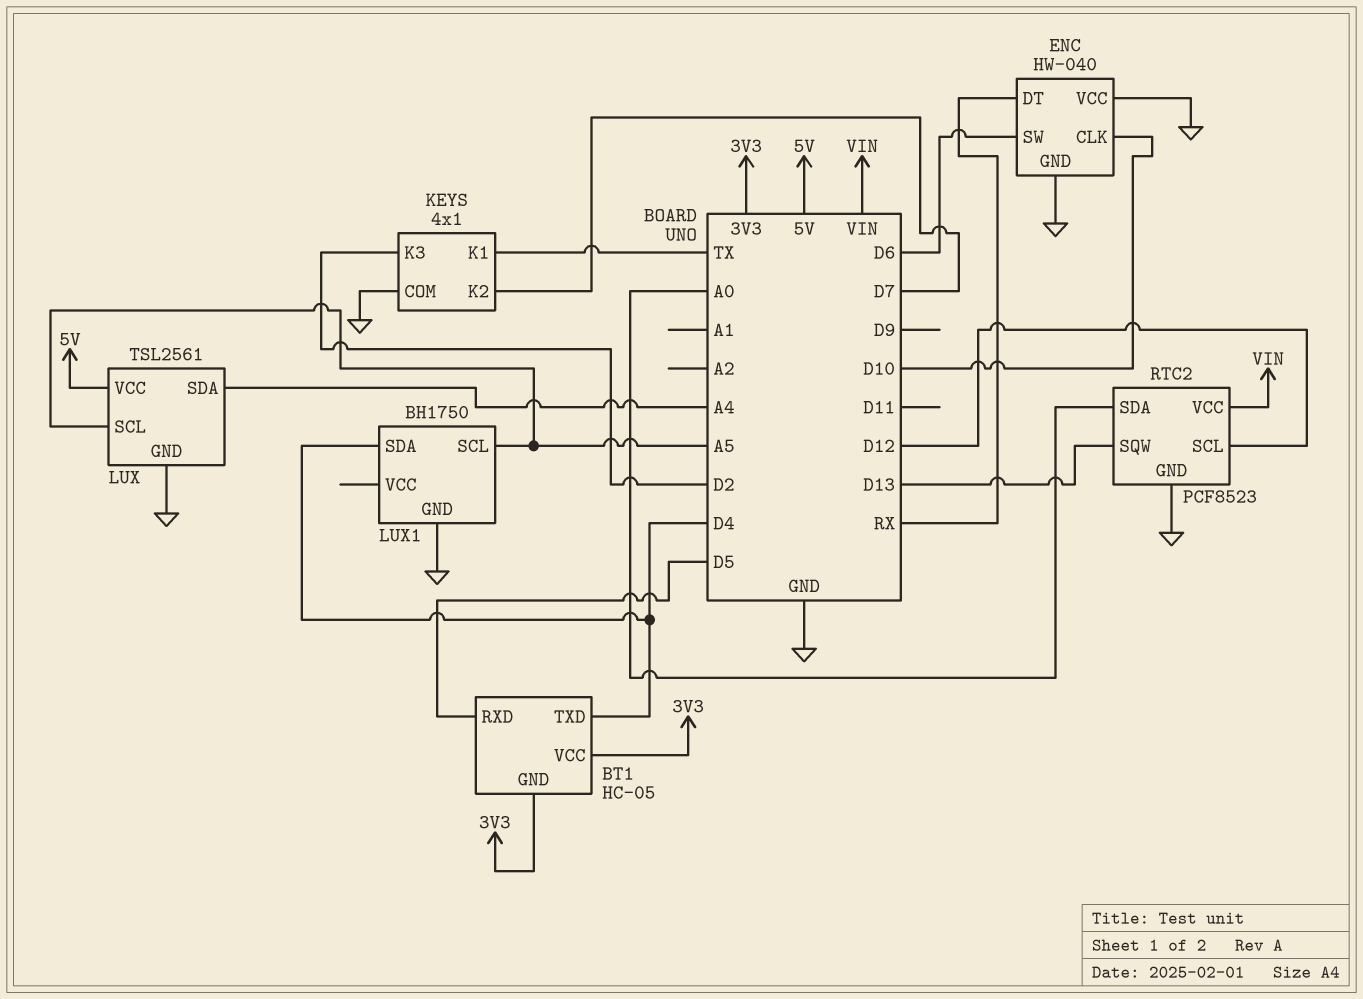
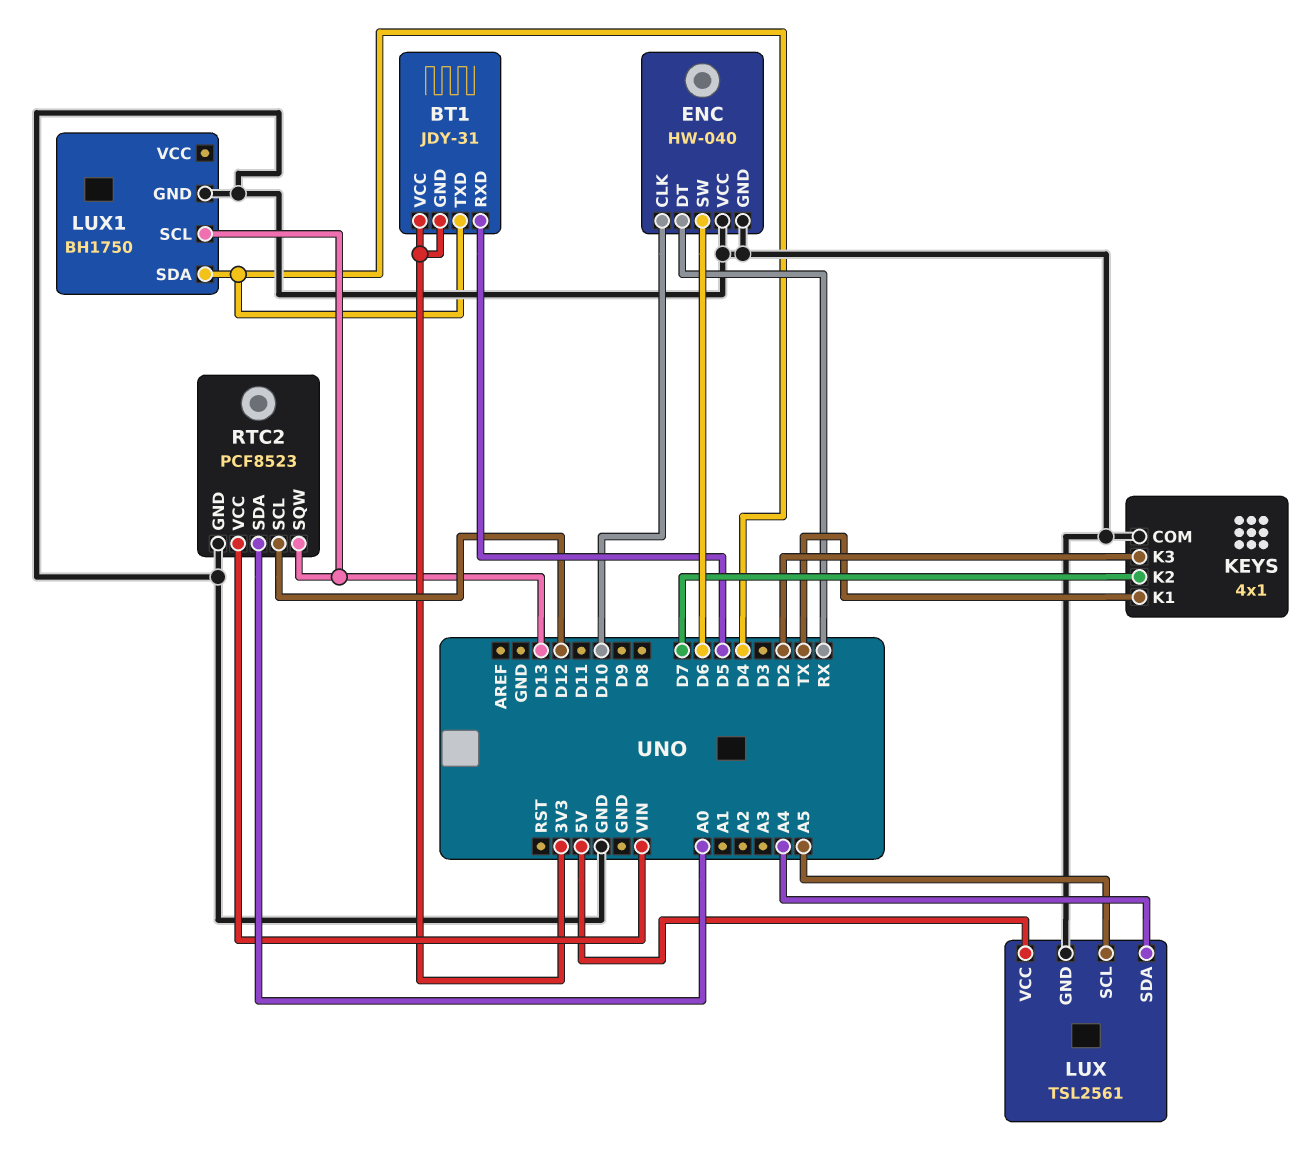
BT1: HC-05 -> JDY-31
LUX1 pin SCL: A5 -> D13

